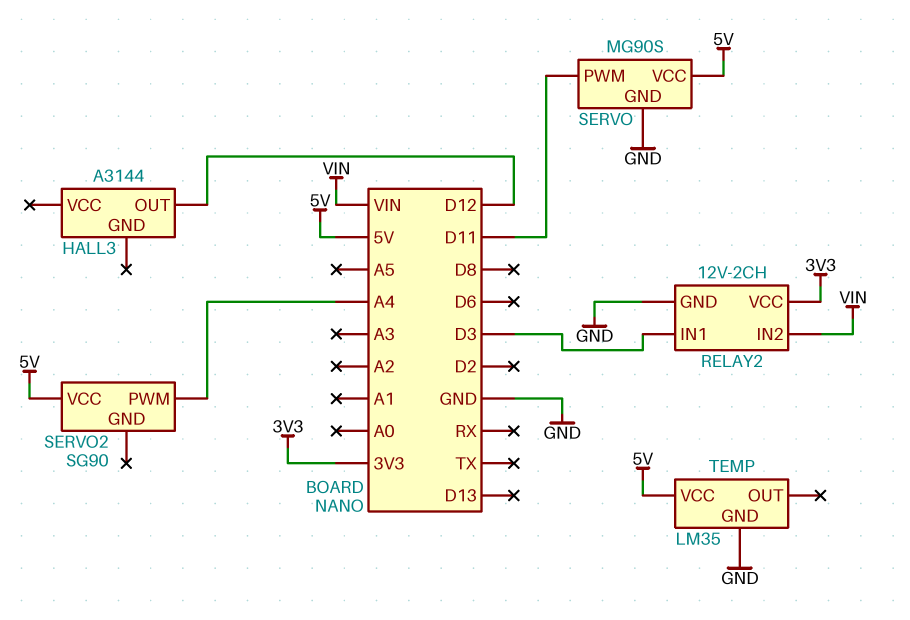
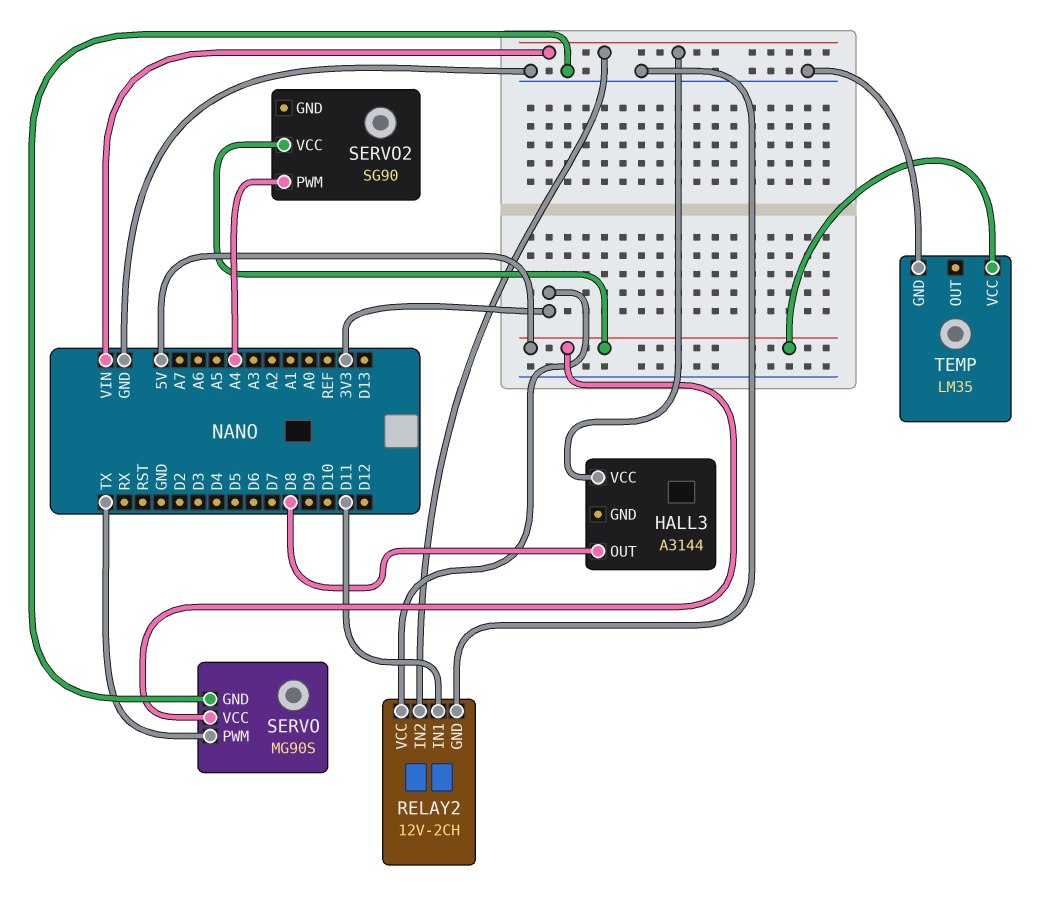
HALL3 pin OUT: D12 -> D8
HALL3 pin VCC: none -> VIN
RELAY2 pin IN1: D3 -> D11
SERVO pin PWM: D11 -> TX

